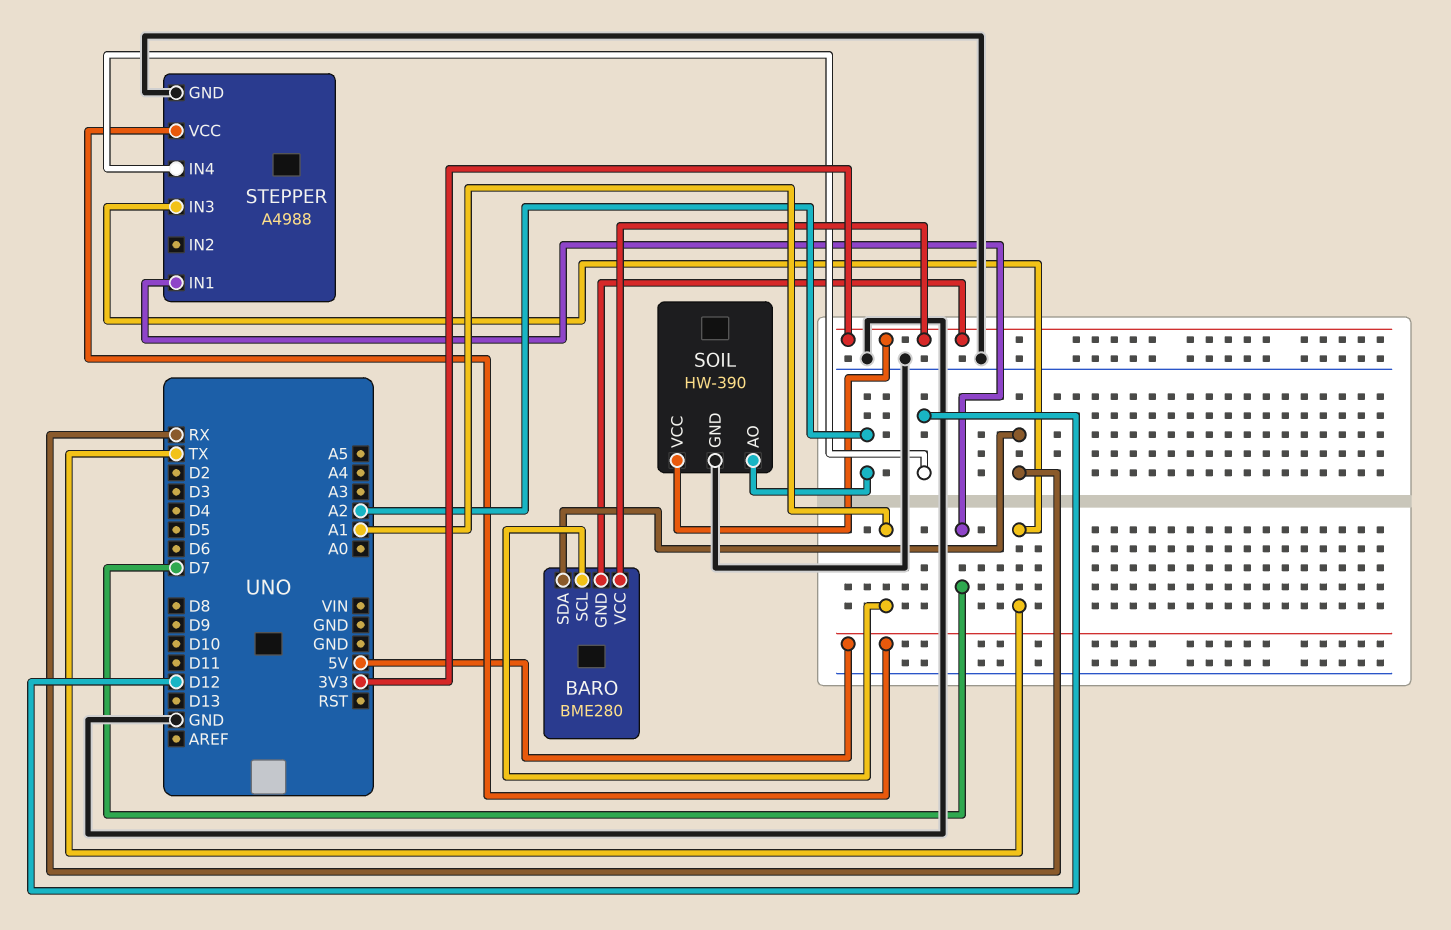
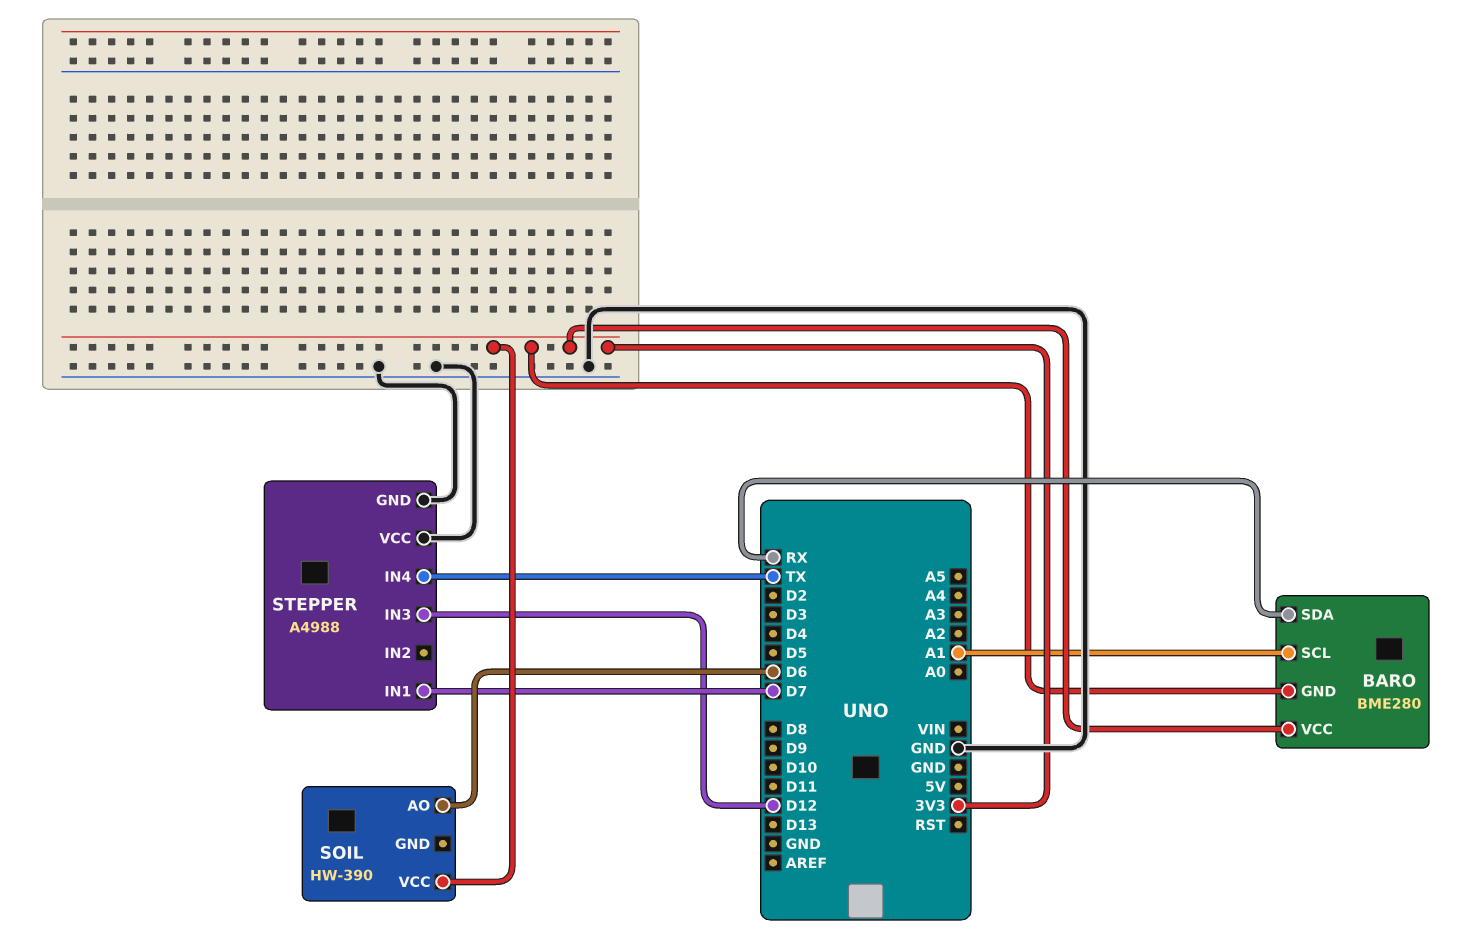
SOIL pin AO: A2 -> D6
SOIL pin GND: GND -> none
STEPPER pin IN3: TX -> D12
STEPPER pin IN4: D12 -> TX
STEPPER pin VCC: 5V -> GND

